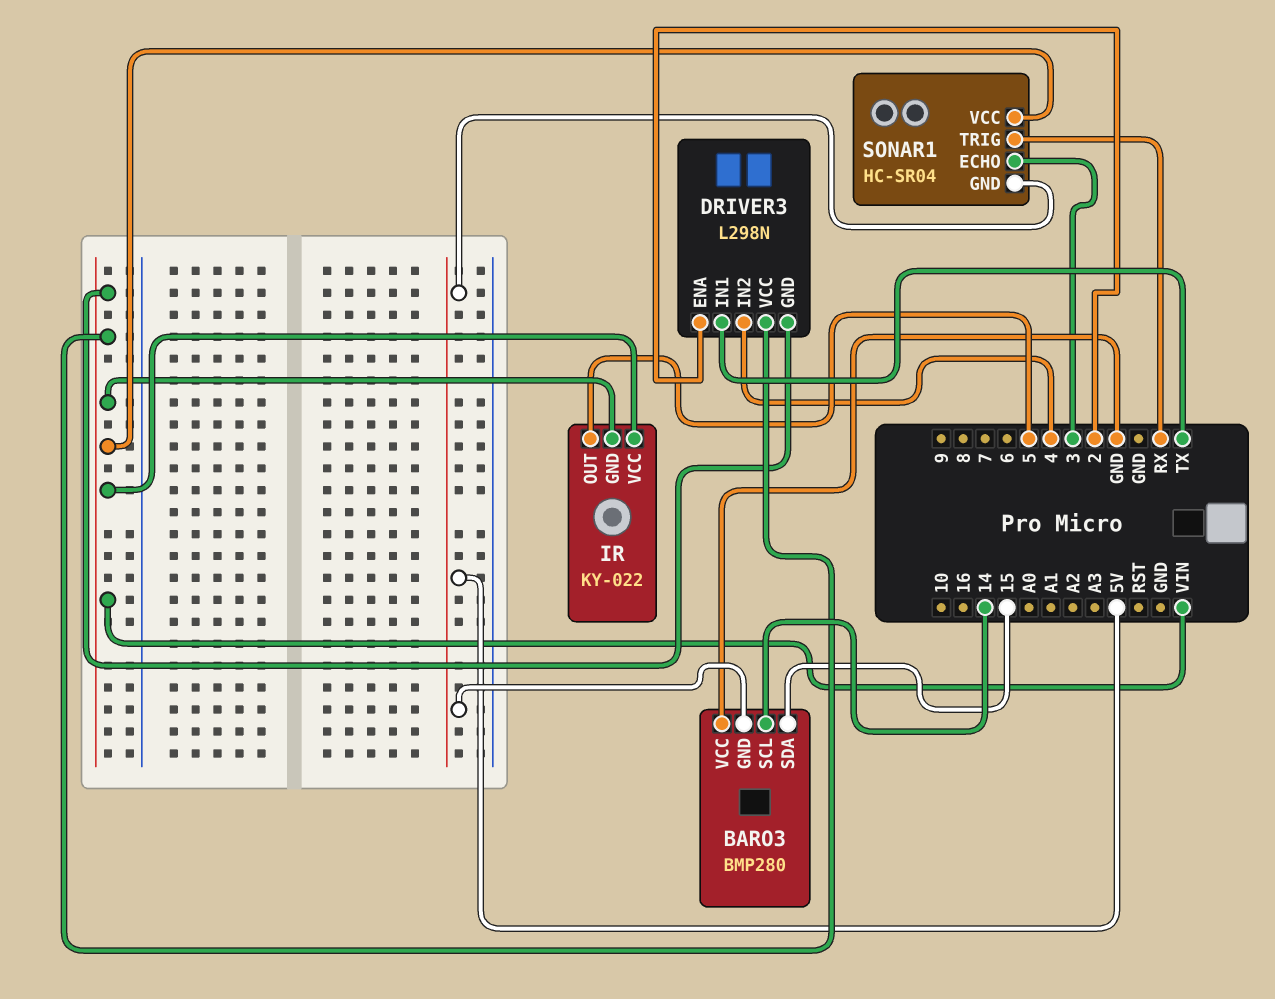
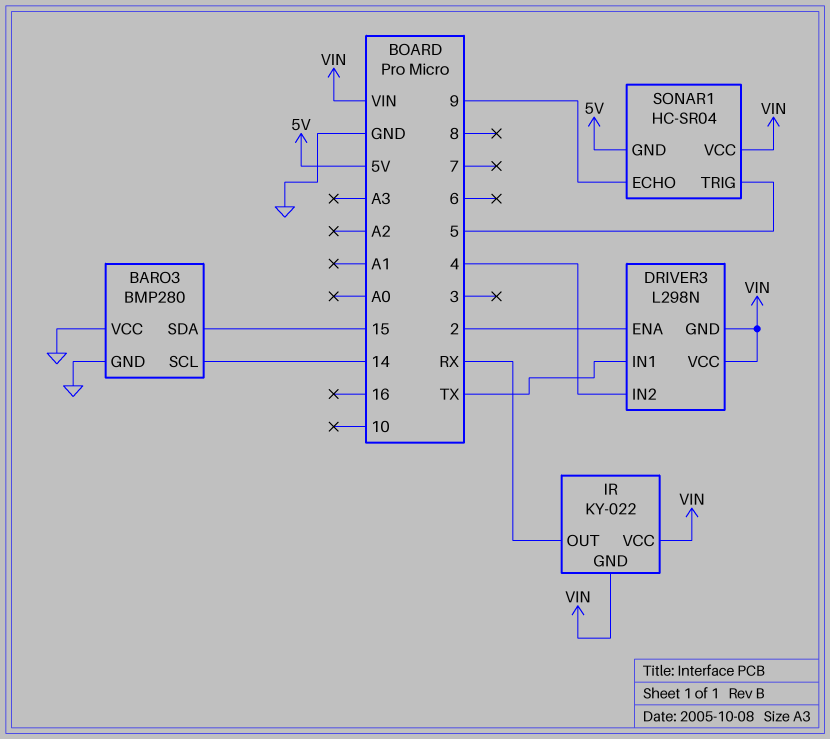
BARO3 pin GND: 5V -> GND
IR pin OUT: 5 -> RX
SONAR1 pin ECHO: 3 -> 9
SONAR1 pin TRIG: RX -> 5

